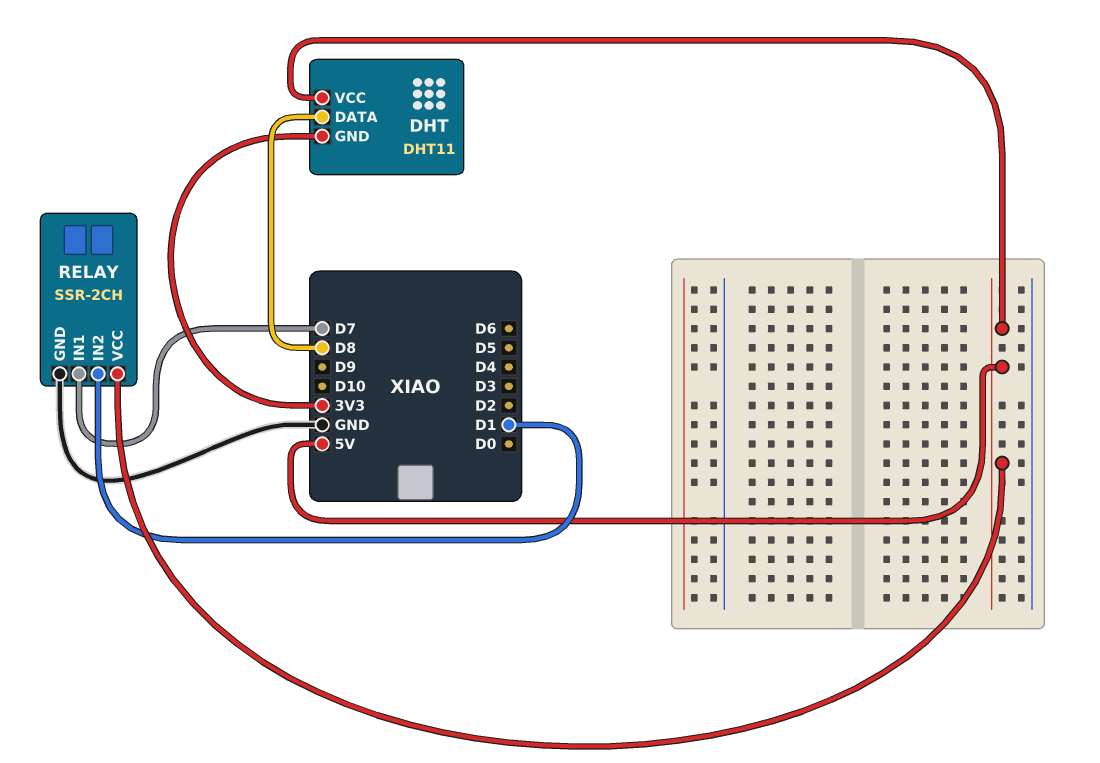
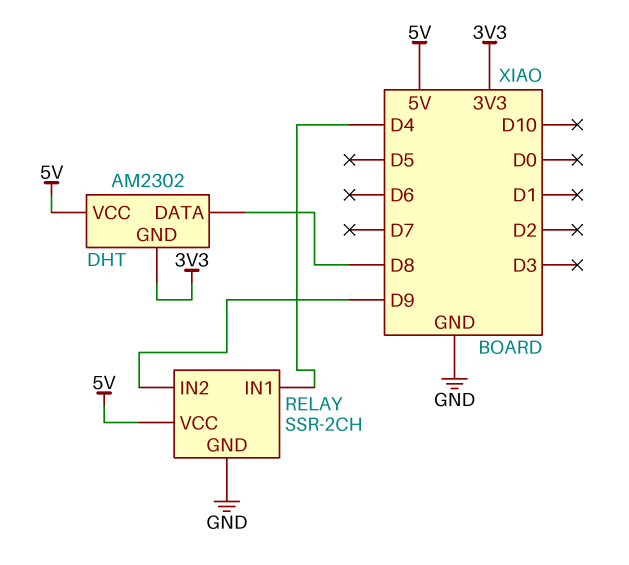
DHT: DHT11 -> AM2302
RELAY pin IN1: D7 -> D4
RELAY pin IN2: D1 -> D9

